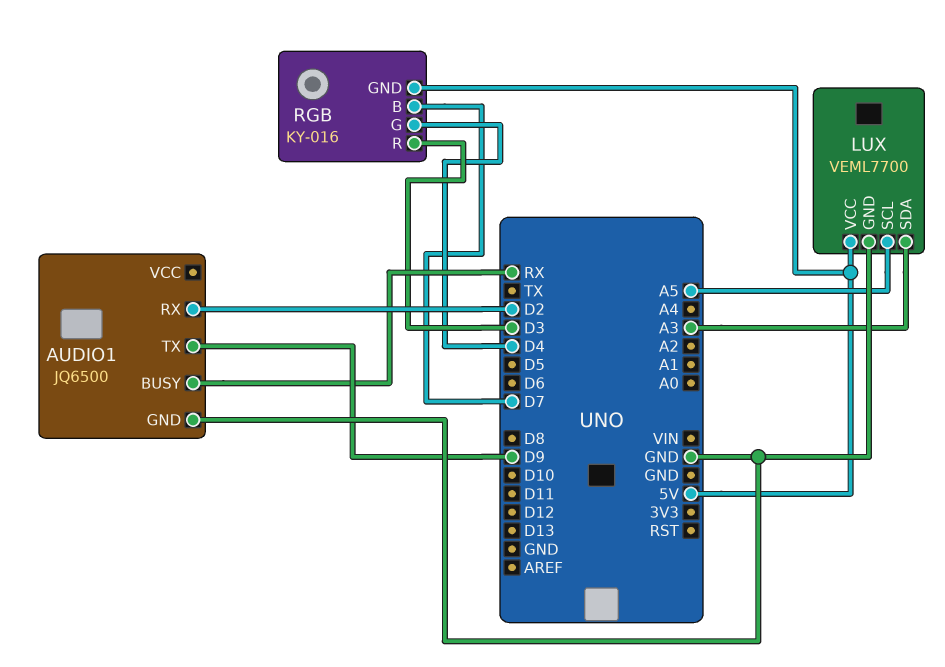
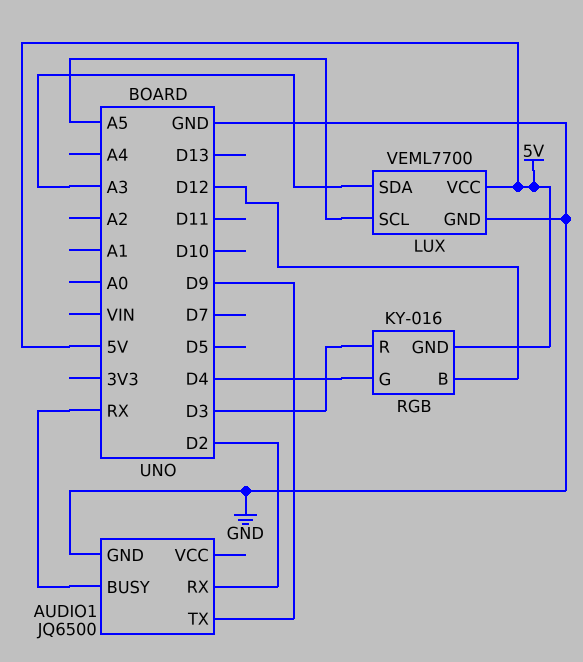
RGB pin B: D7 -> D12

